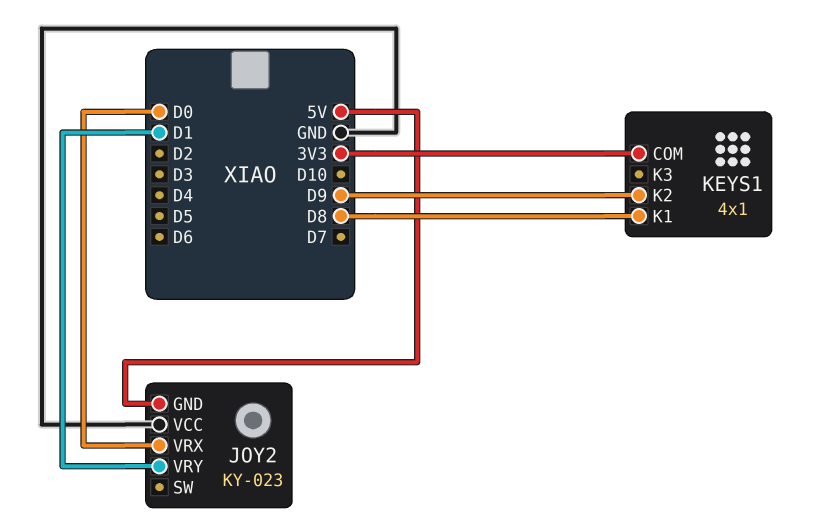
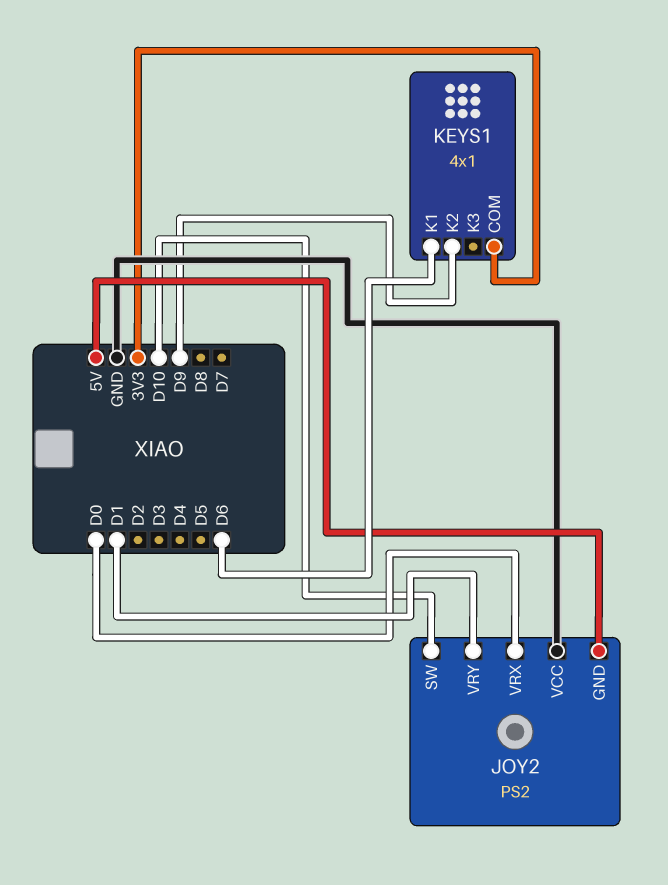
JOY2: KY-023 -> PS2
JOY2 pin SW: none -> D10
KEYS1 pin K1: D8 -> D6

